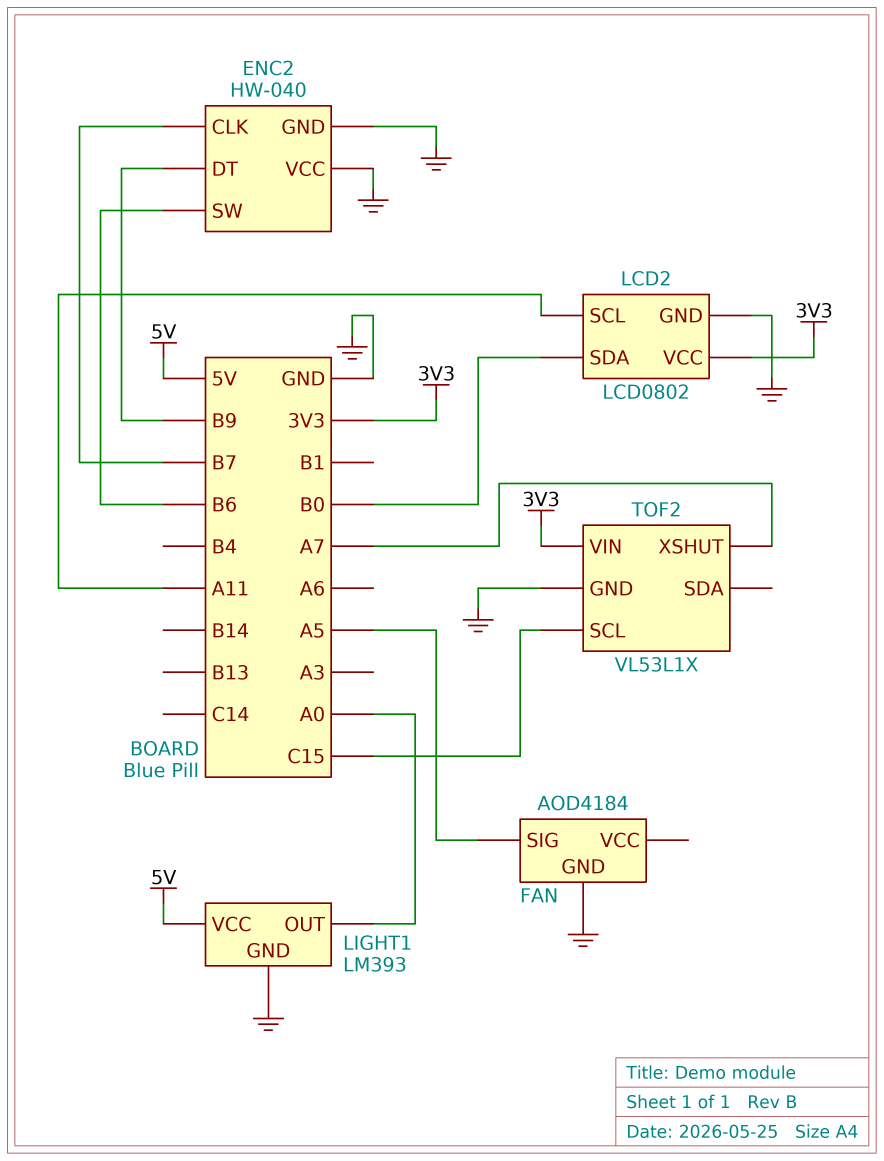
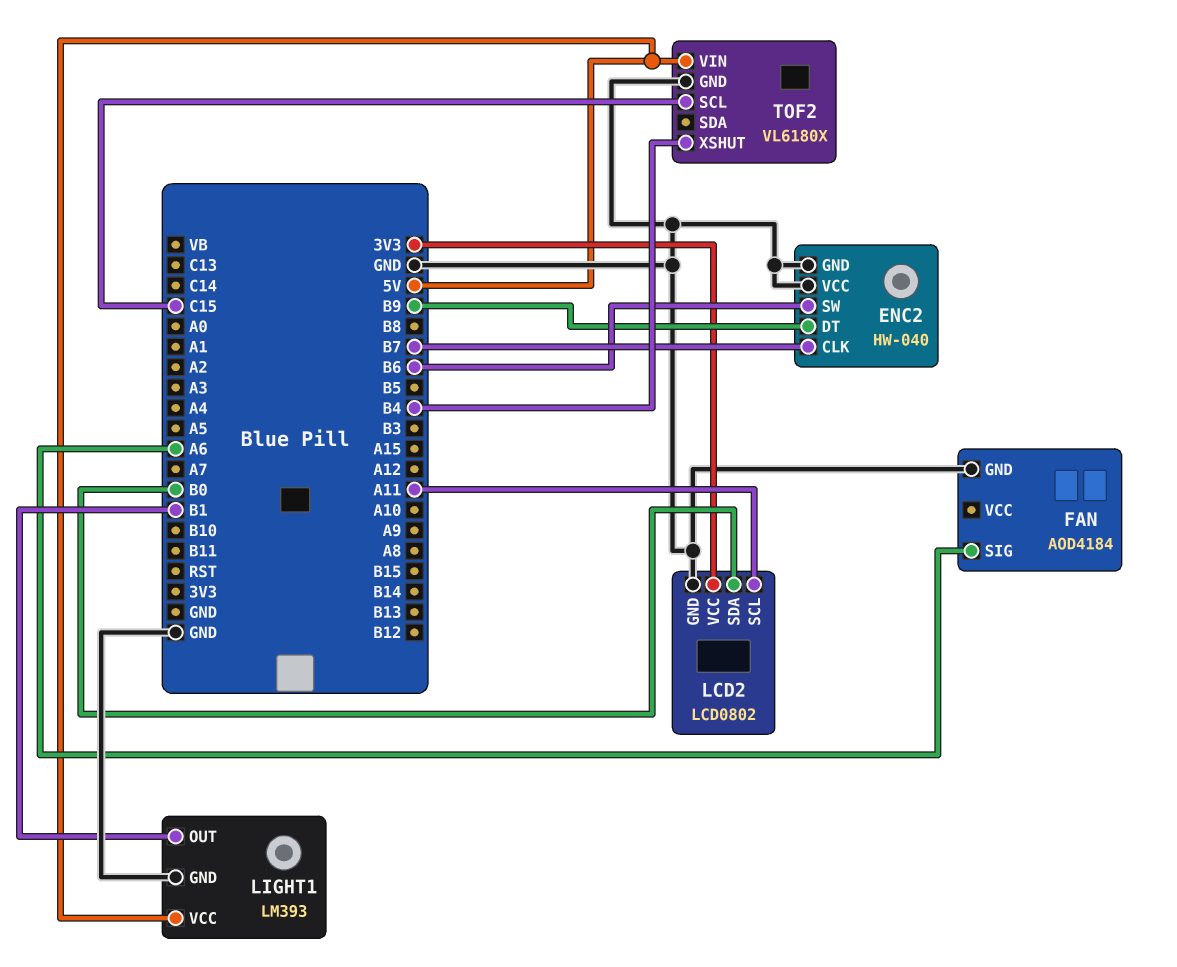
FAN pin SIG: A5 -> A6
LIGHT1 pin OUT: A0 -> B1
TOF2: VL53L1X -> VL6180X
TOF2 pin VIN: 3V3 -> 5V
TOF2 pin XSHUT: A7 -> B4

